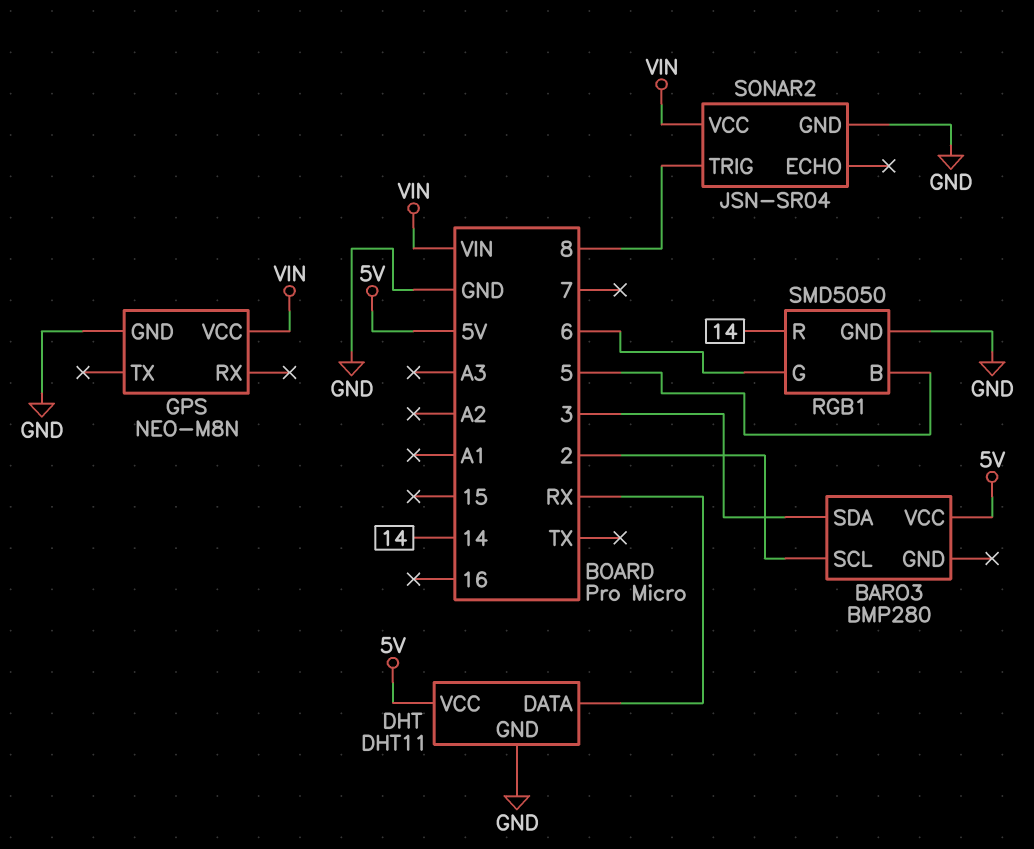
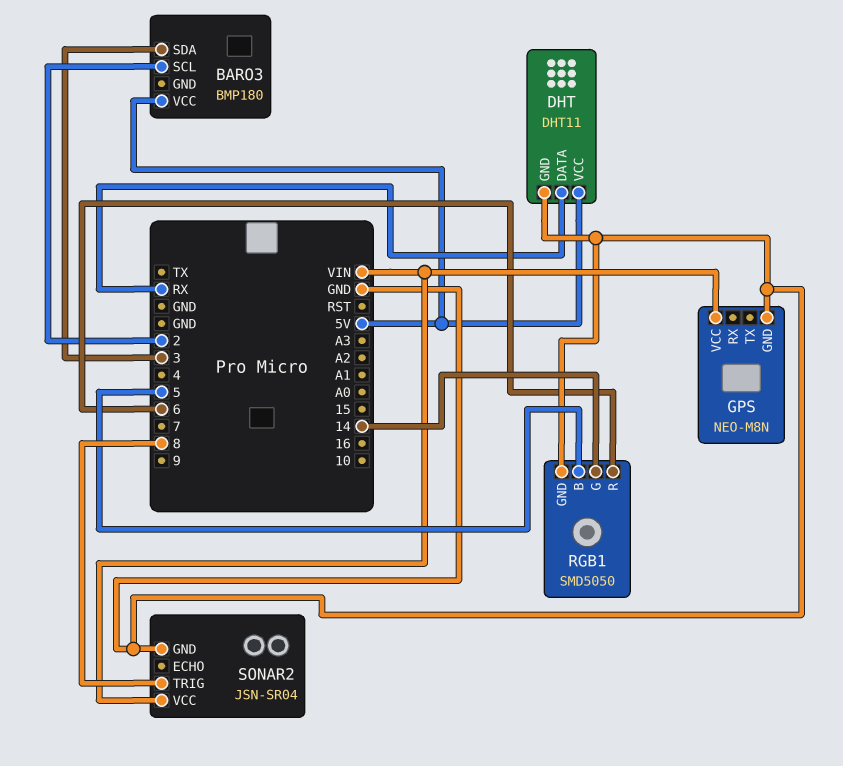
BARO3: BMP280 -> BMP180
RGB1 pin G: 6 -> 14
RGB1 pin R: 14 -> 6

